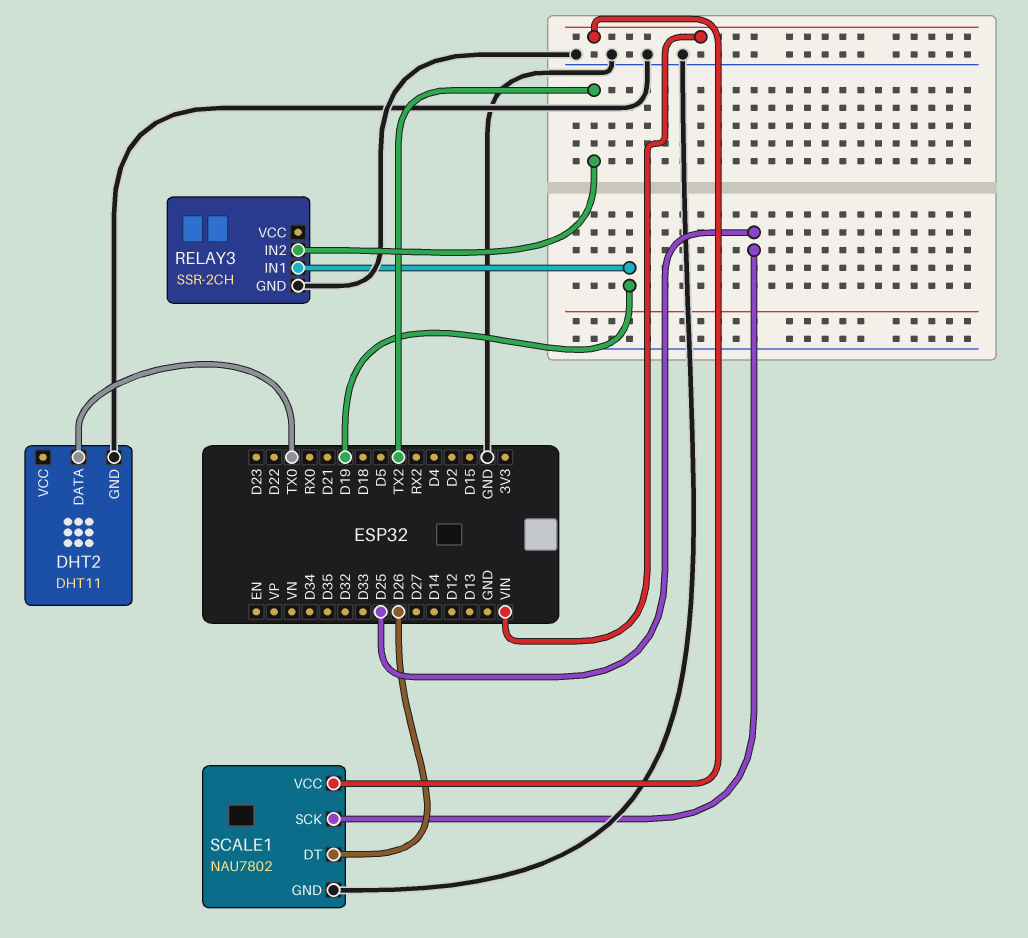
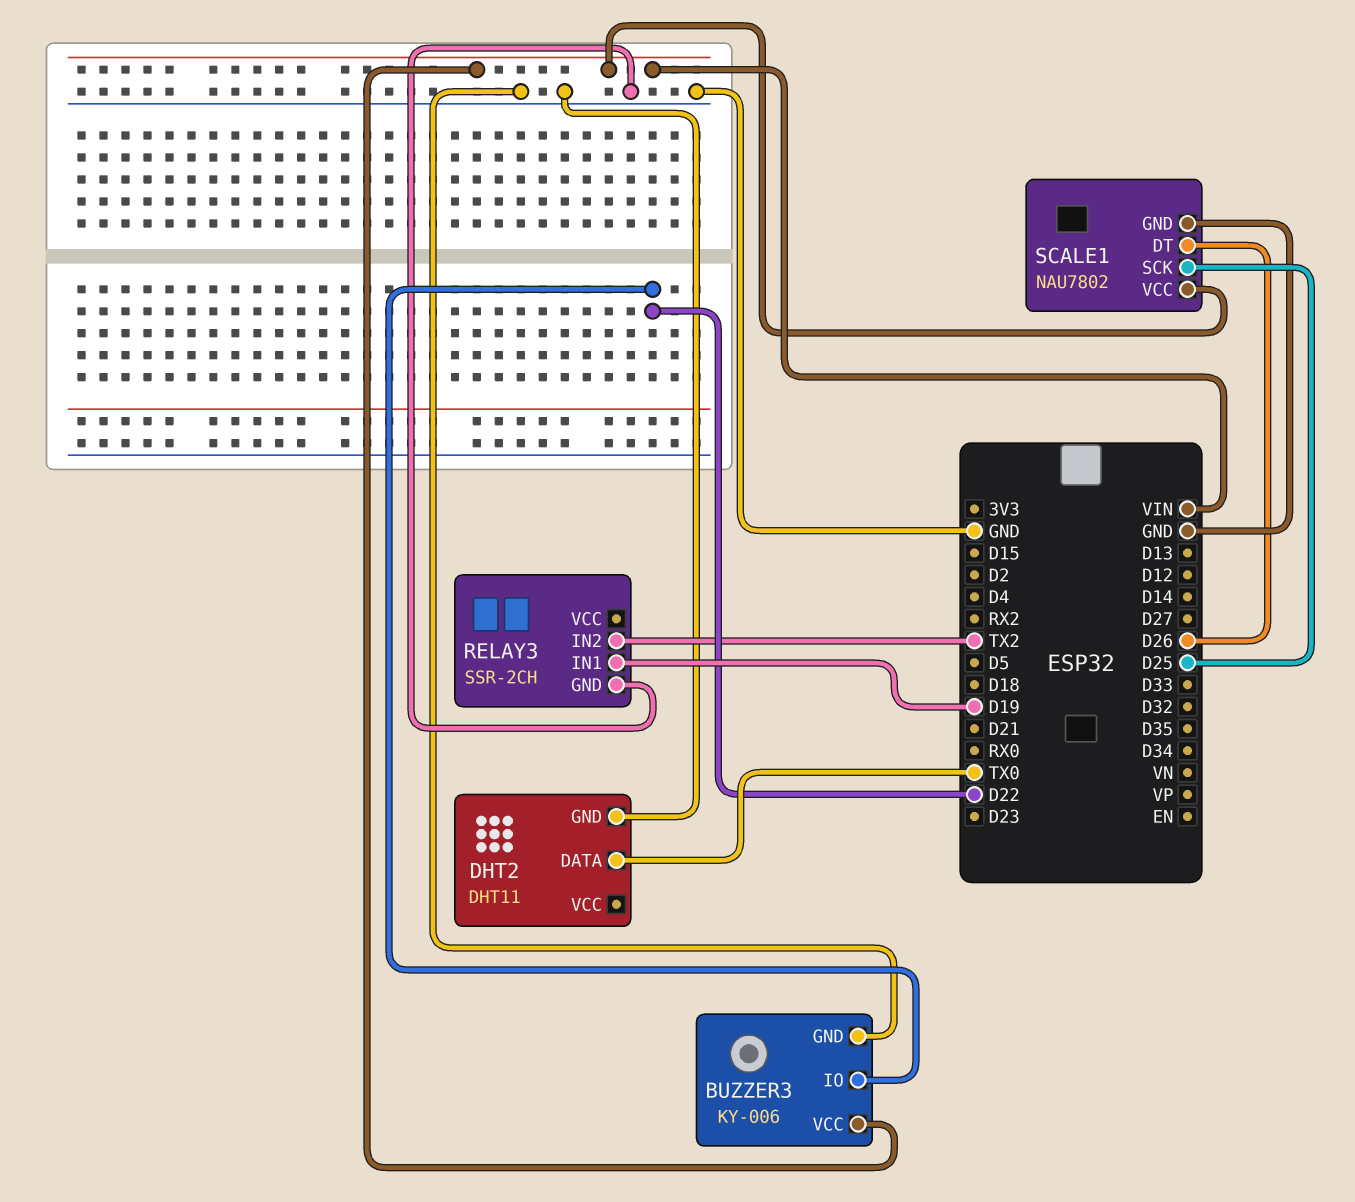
BUZZER3: none -> KY-006
BUZZER3 pin GND: none -> GND
BUZZER3 pin IO: none -> D22
BUZZER3 pin VCC: none -> VIN

